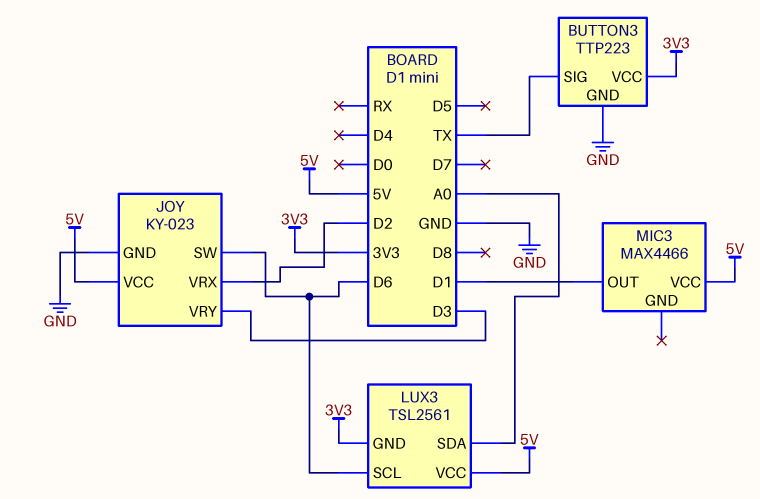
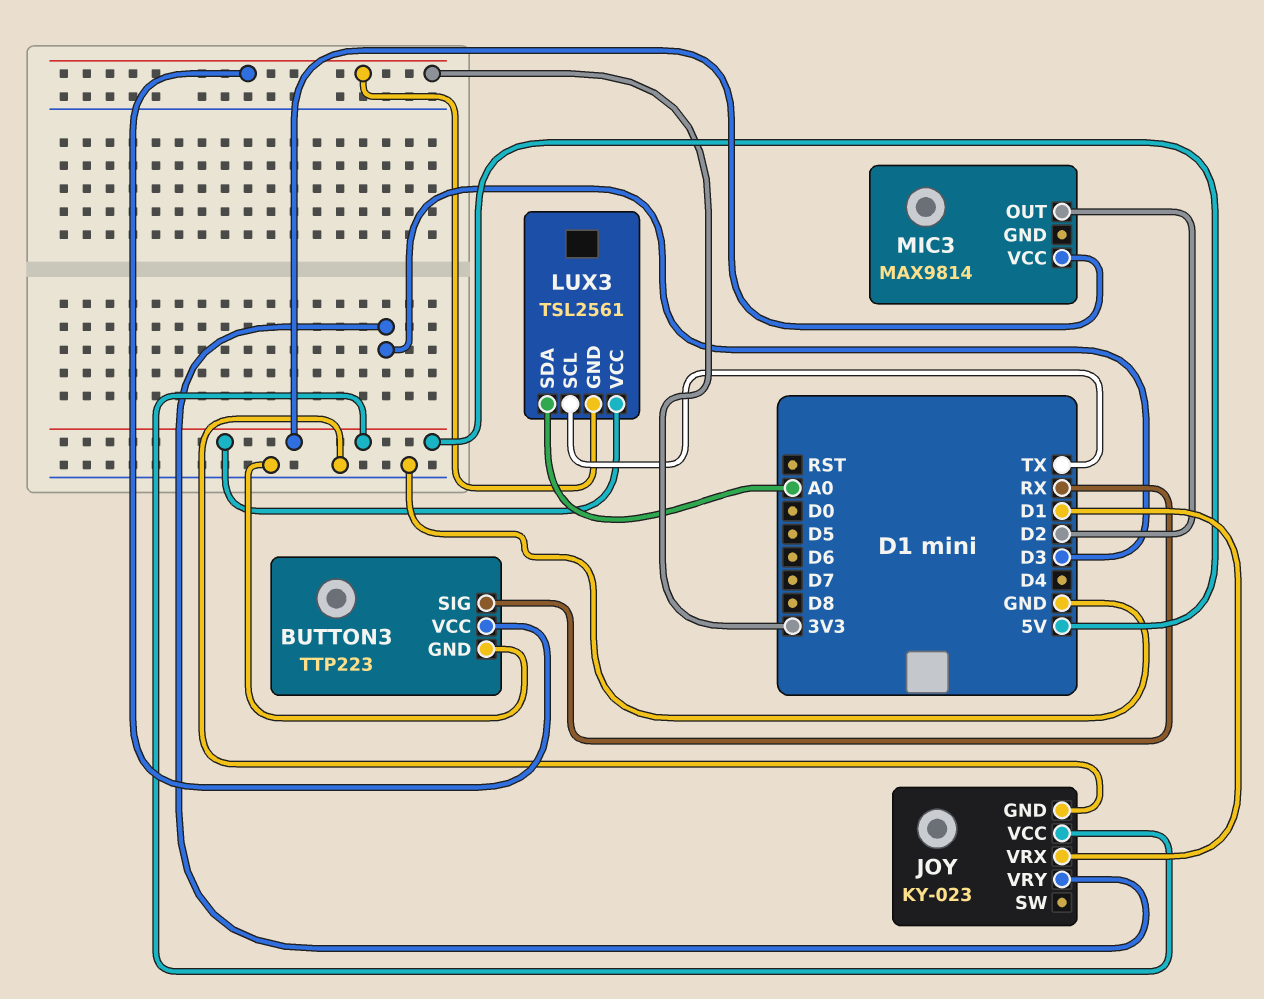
BUTTON3 pin SIG: TX -> RX
JOY pin SW: D6 -> none
JOY pin VRX: D2 -> D1
LUX3 pin SCL: D6 -> TX
MIC3: MAX4466 -> MAX9814
MIC3 pin OUT: D1 -> D2

